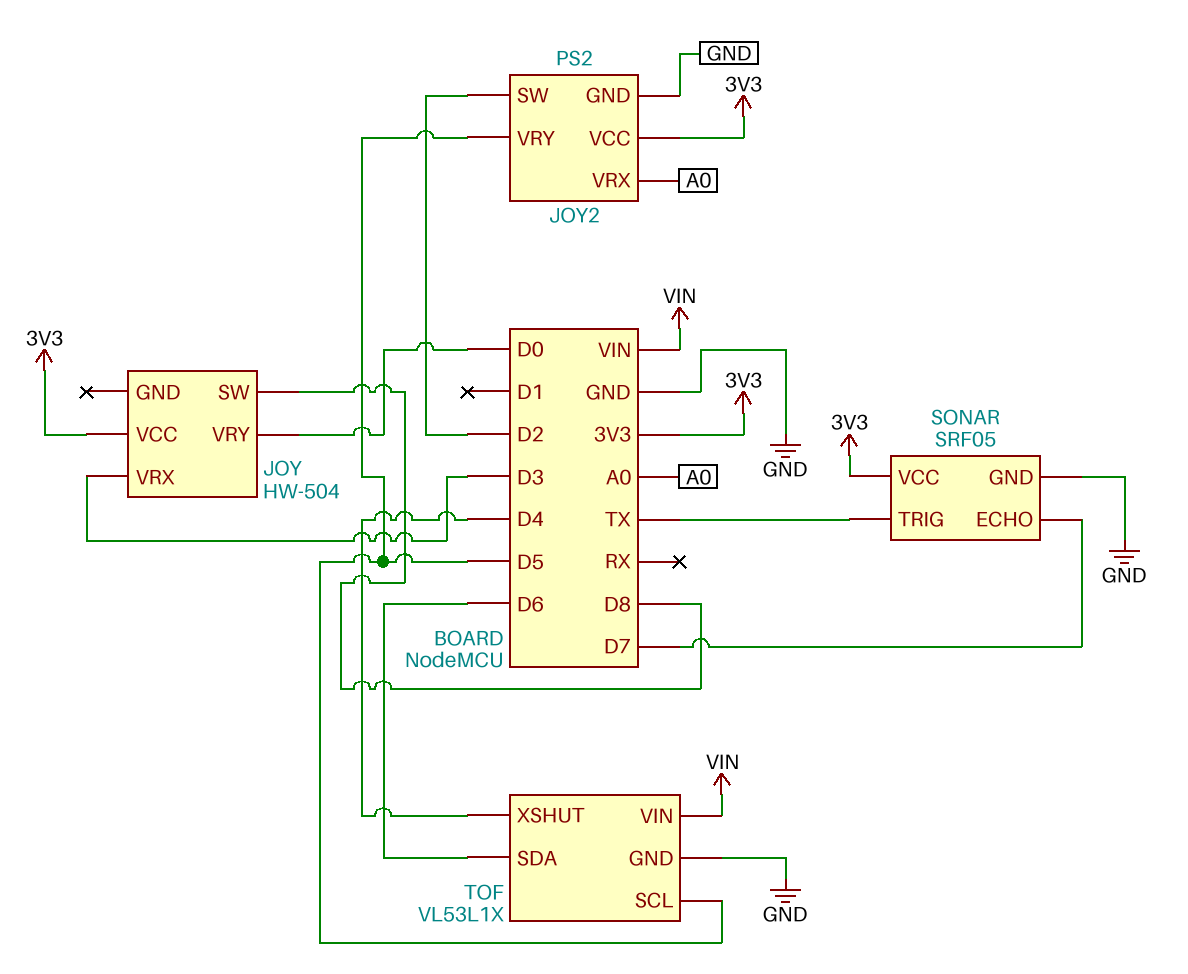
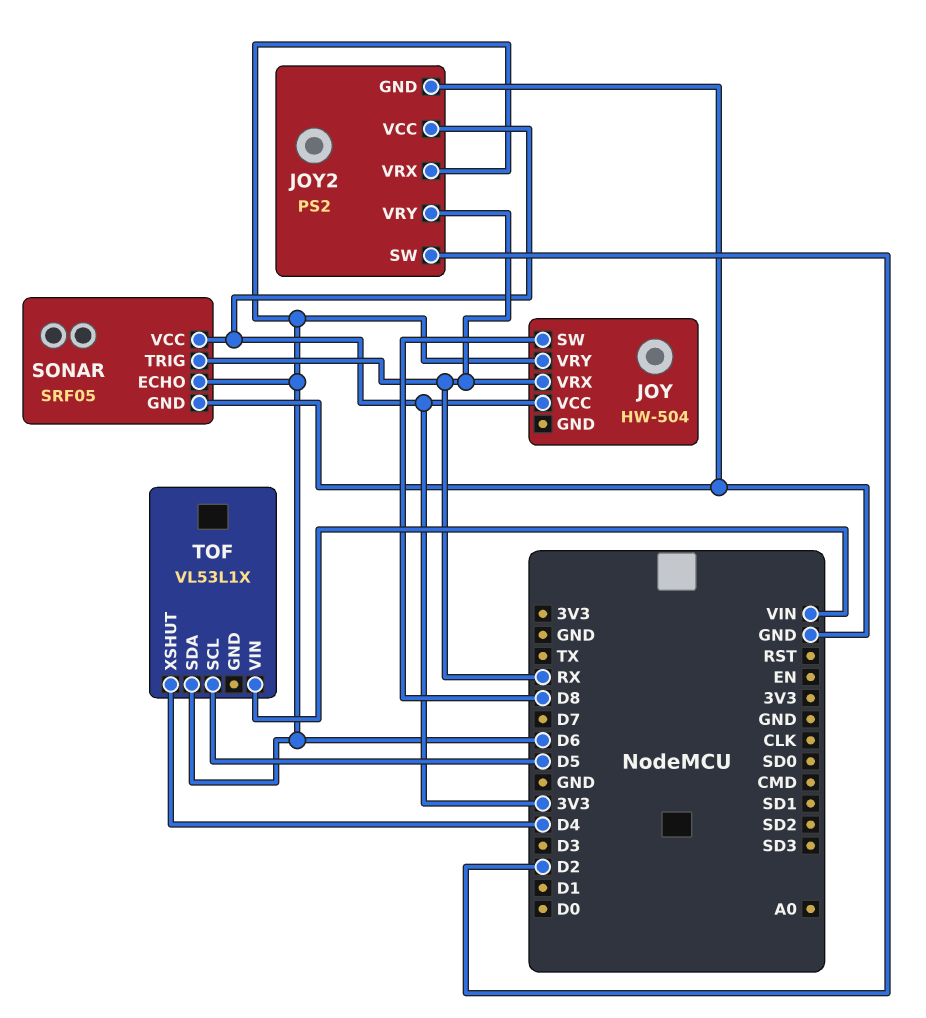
JOY pin VRX: D3 -> RX
JOY pin VRY: D0 -> D6
JOY2 pin VRX: A0 -> D6
JOY2 pin VRY: D5 -> RX
SONAR pin ECHO: D7 -> D6
SONAR pin TRIG: TX -> RX
TOF pin GND: GND -> none

